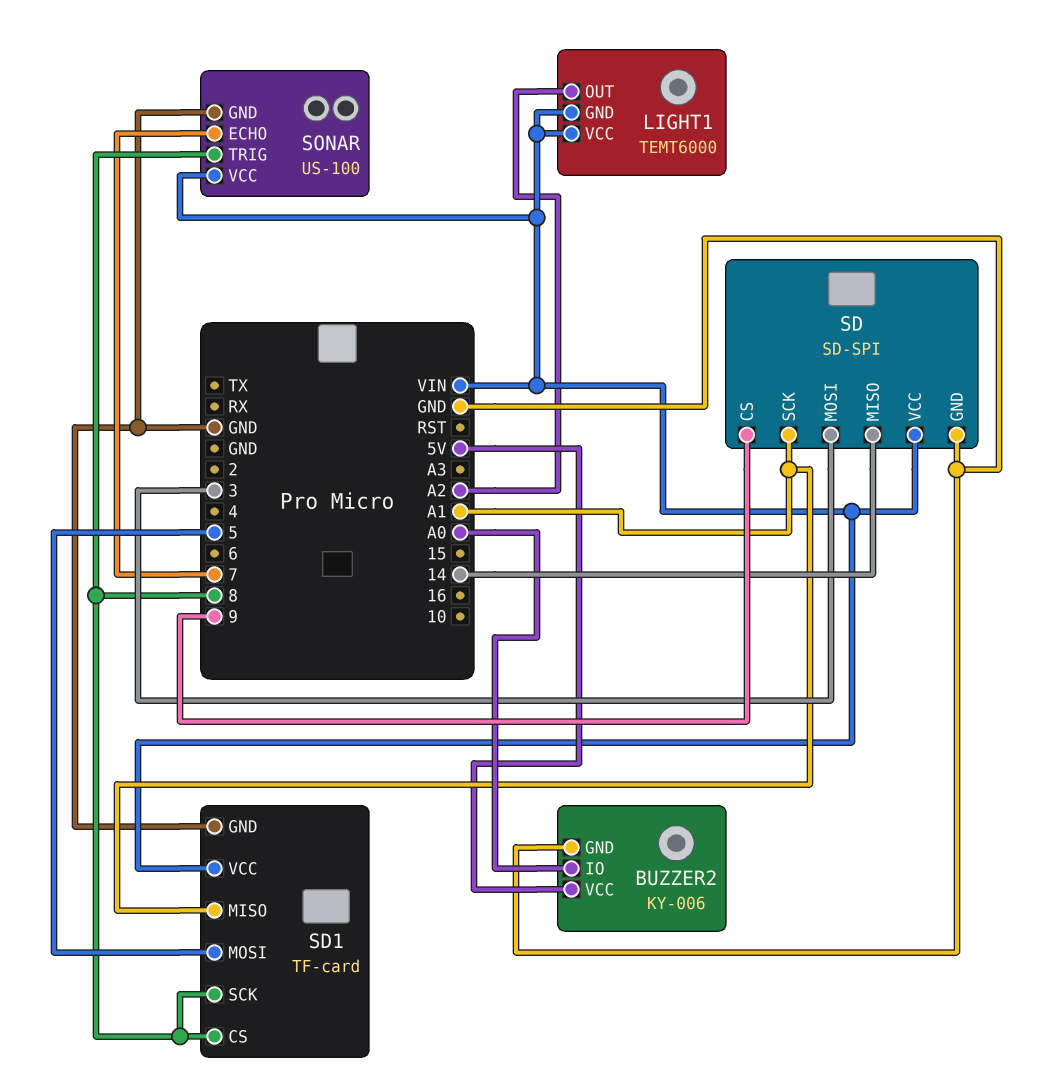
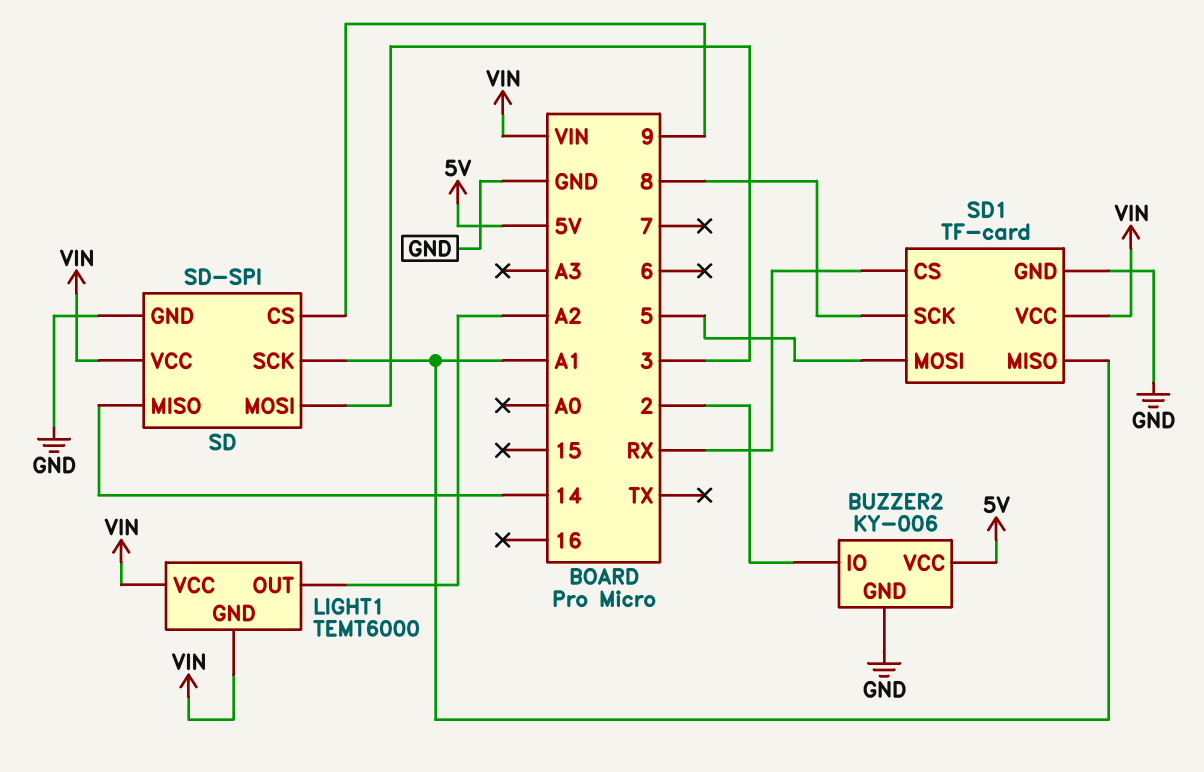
BUZZER2 pin IO: A0 -> 2
SD1 pin CS: 8 -> RX
SONAR: US-100 -> none
SONAR pin ECHO: 7 -> none
SONAR pin GND: GND -> none
SONAR pin TRIG: 8 -> none
SONAR pin VCC: VIN -> none

